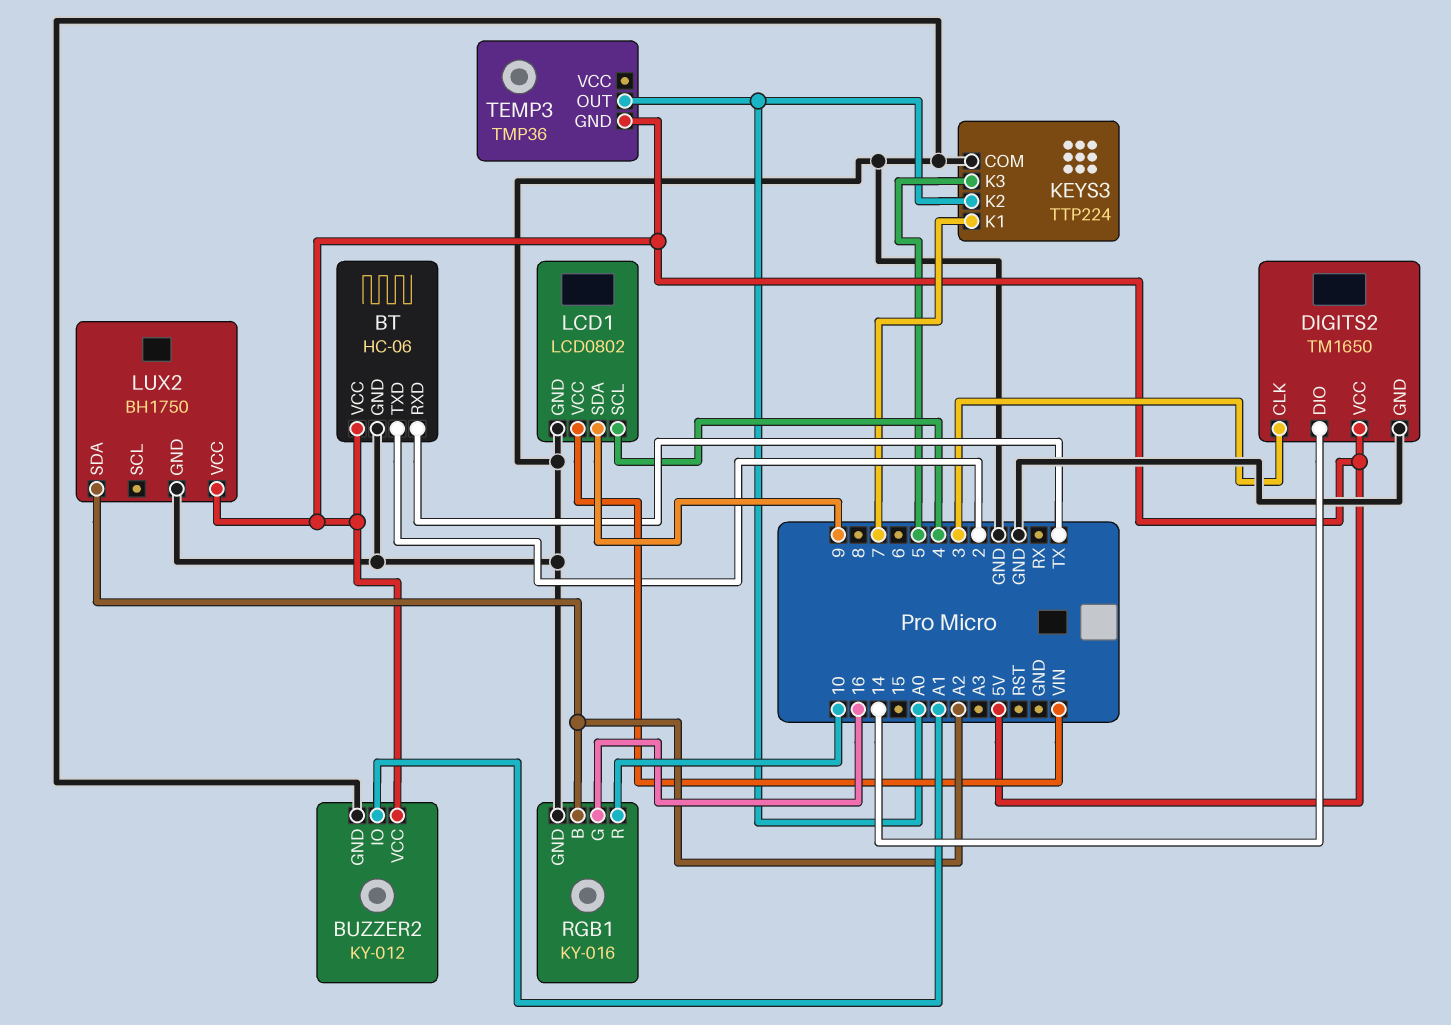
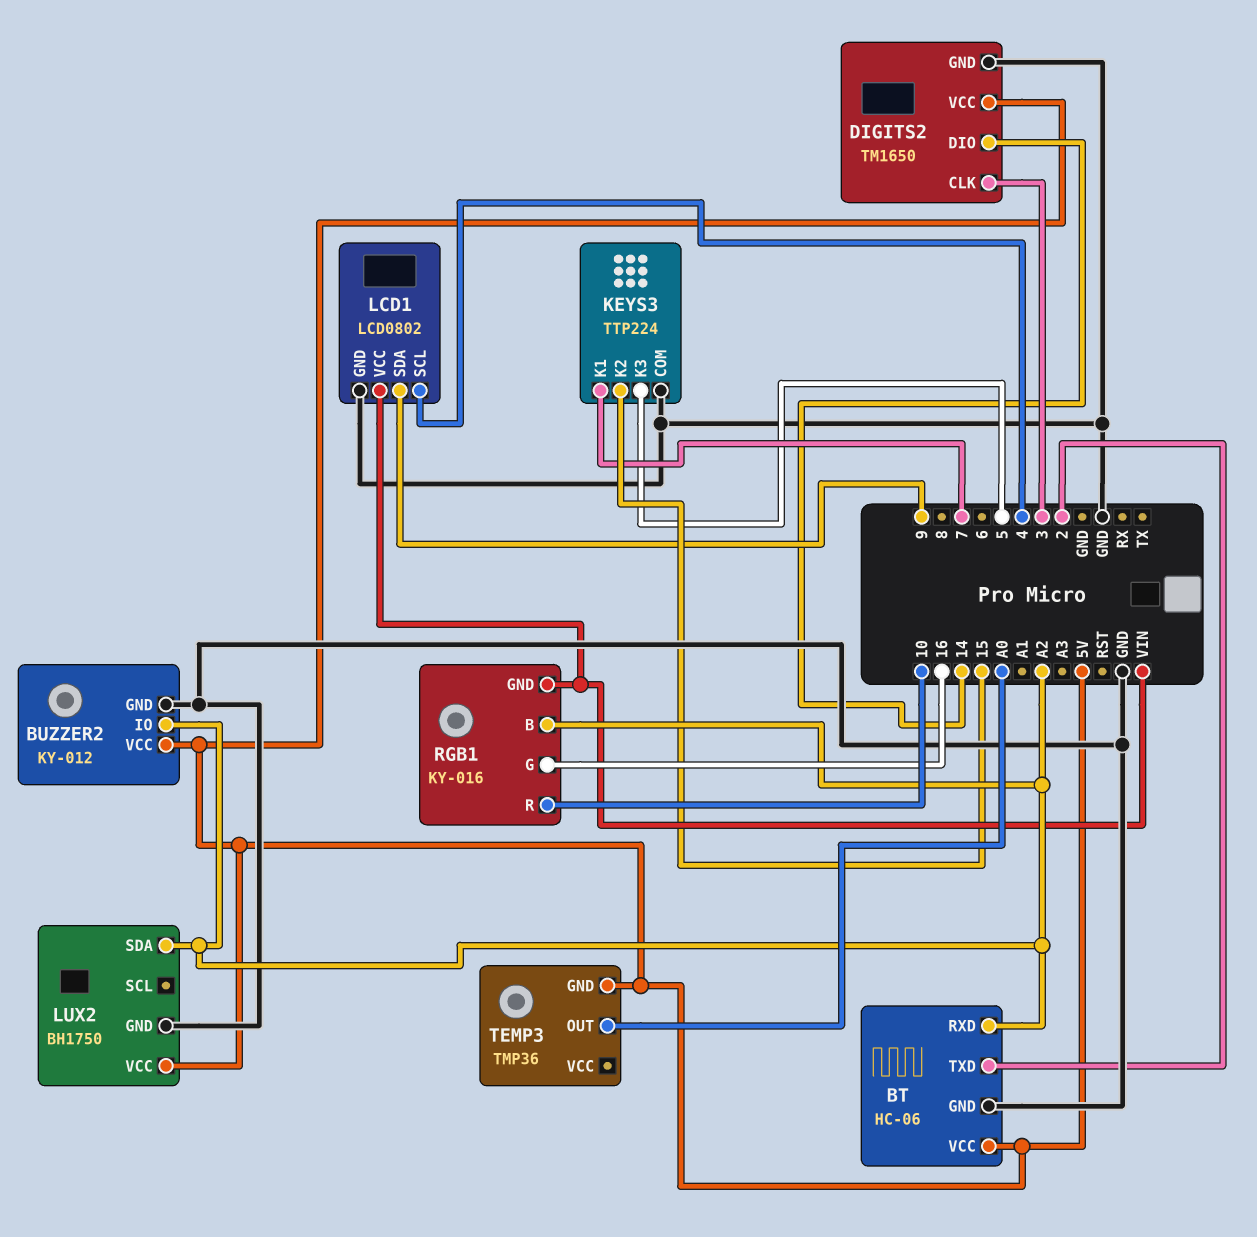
BT pin RXD: TX -> A2
BUZZER2 pin IO: A1 -> A2
KEYS3 pin K2: A0 -> 15
RGB1 pin GND: GND -> VIN

